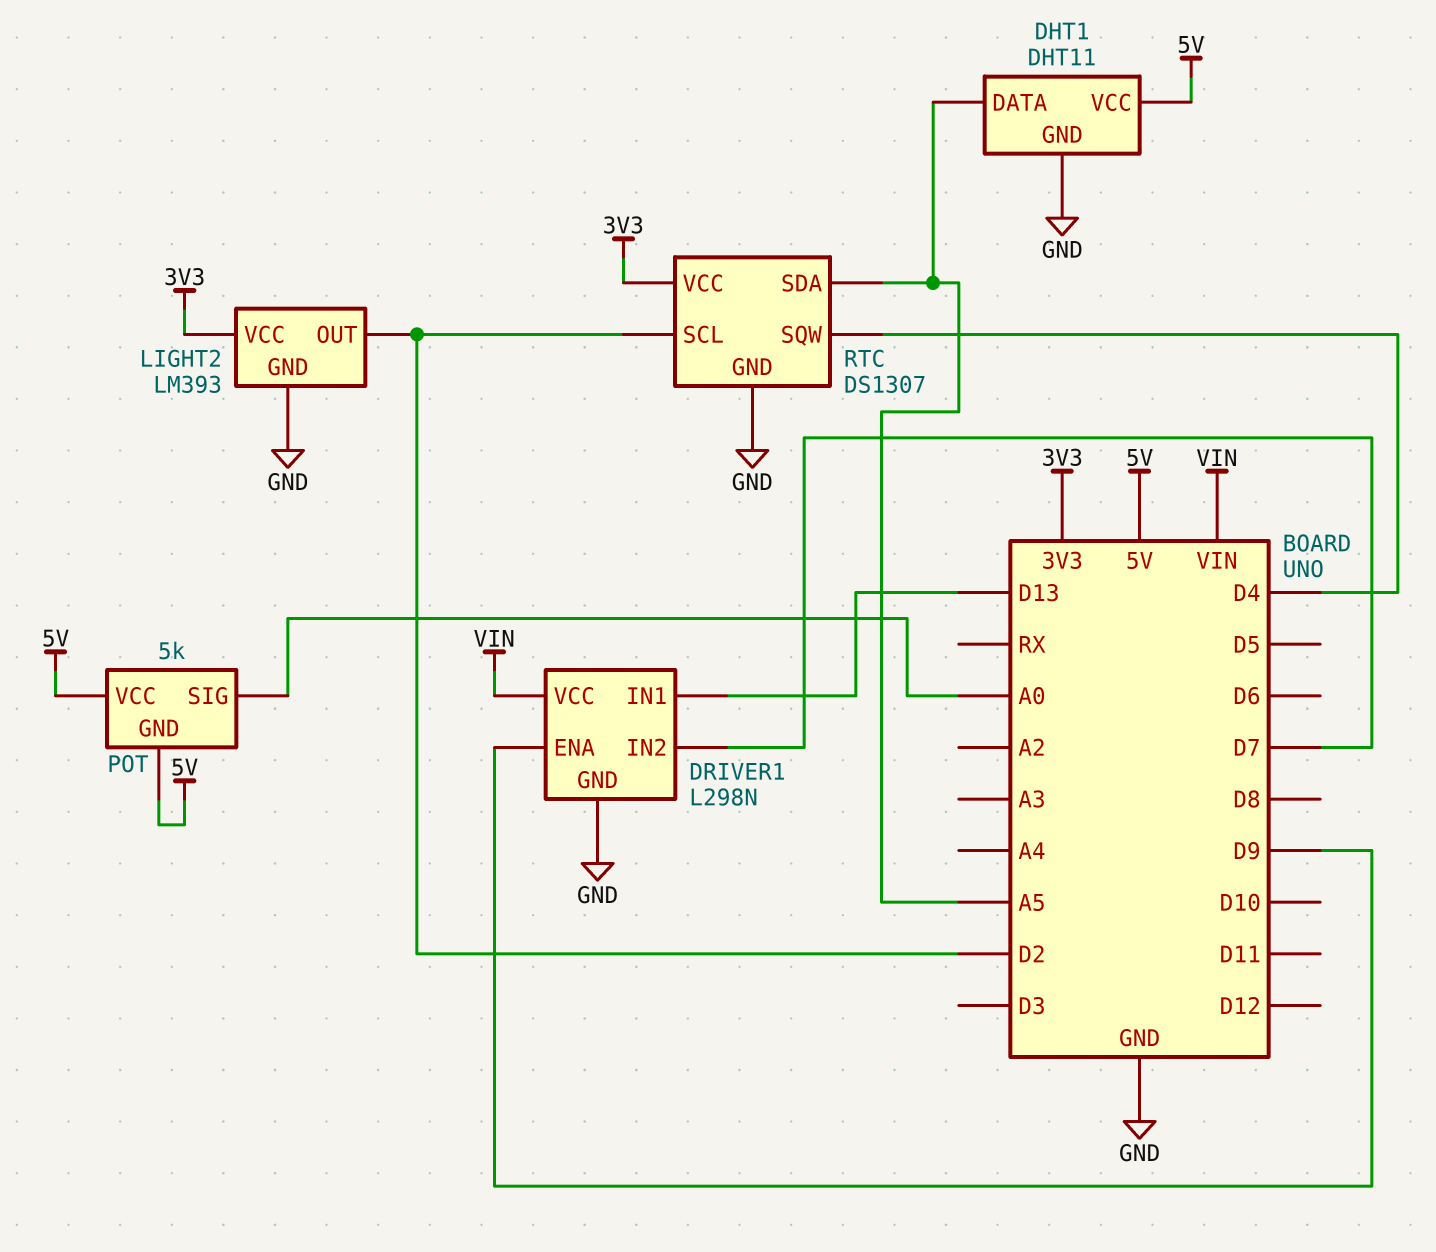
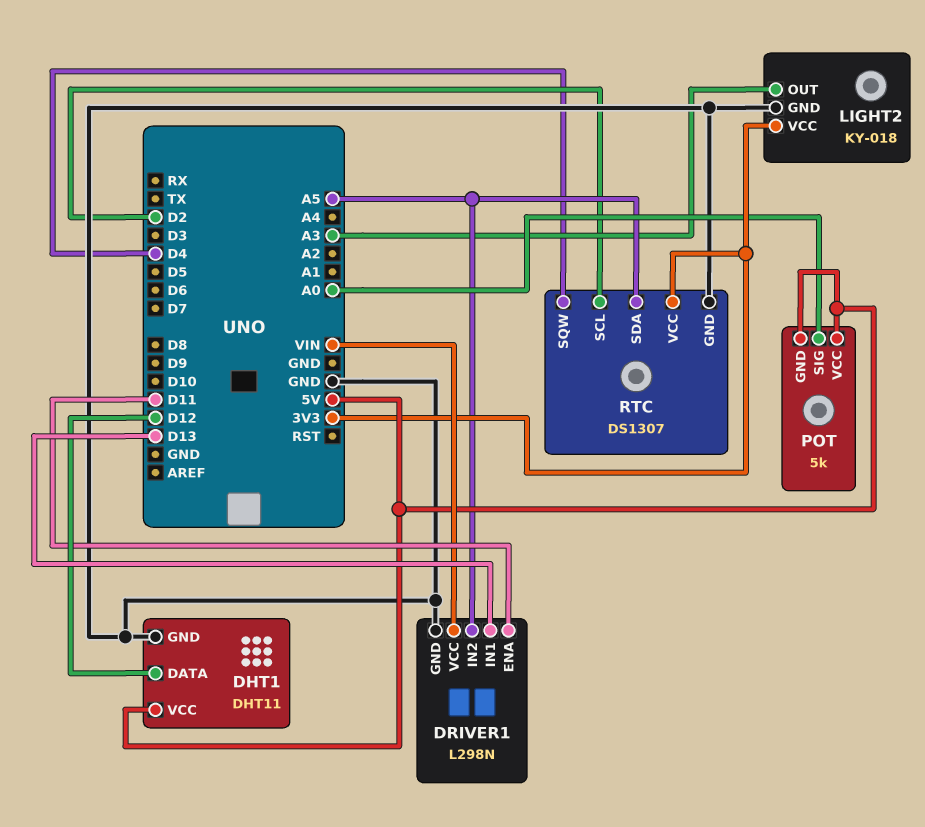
DHT1 pin DATA: A5 -> D12
DRIVER1 pin ENA: D9 -> D11
DRIVER1 pin IN2: D7 -> A5
LIGHT2: LM393 -> KY-018
LIGHT2 pin OUT: D2 -> A3

